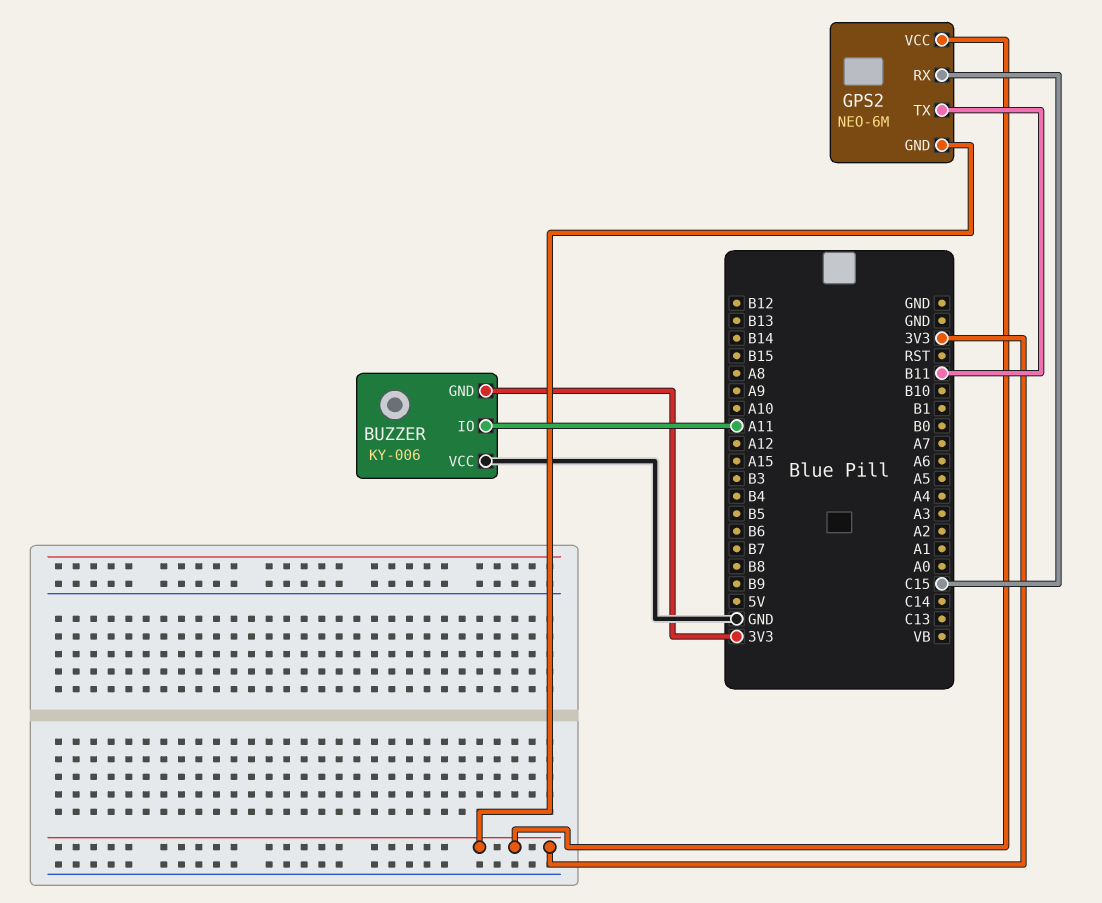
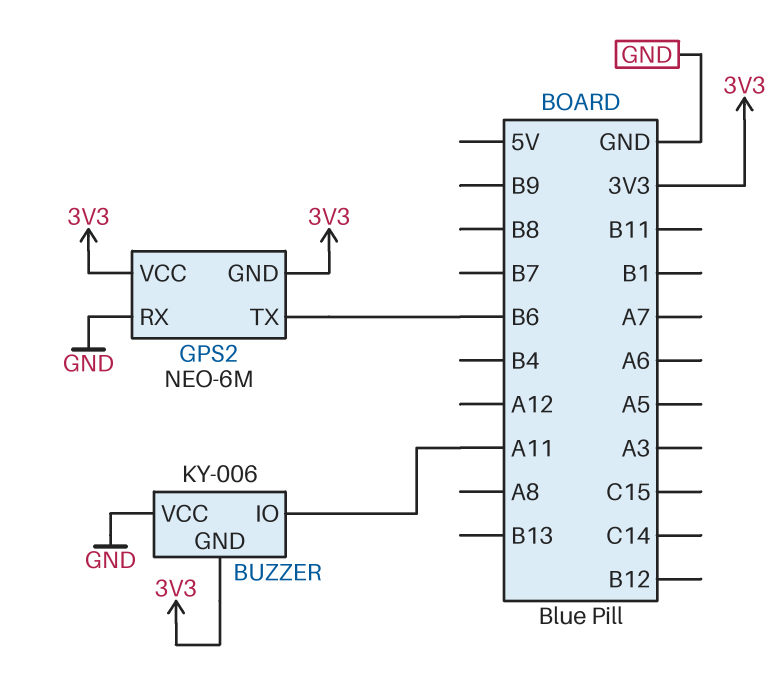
GPS2 pin RX: C15 -> GND
GPS2 pin TX: B11 -> B6

